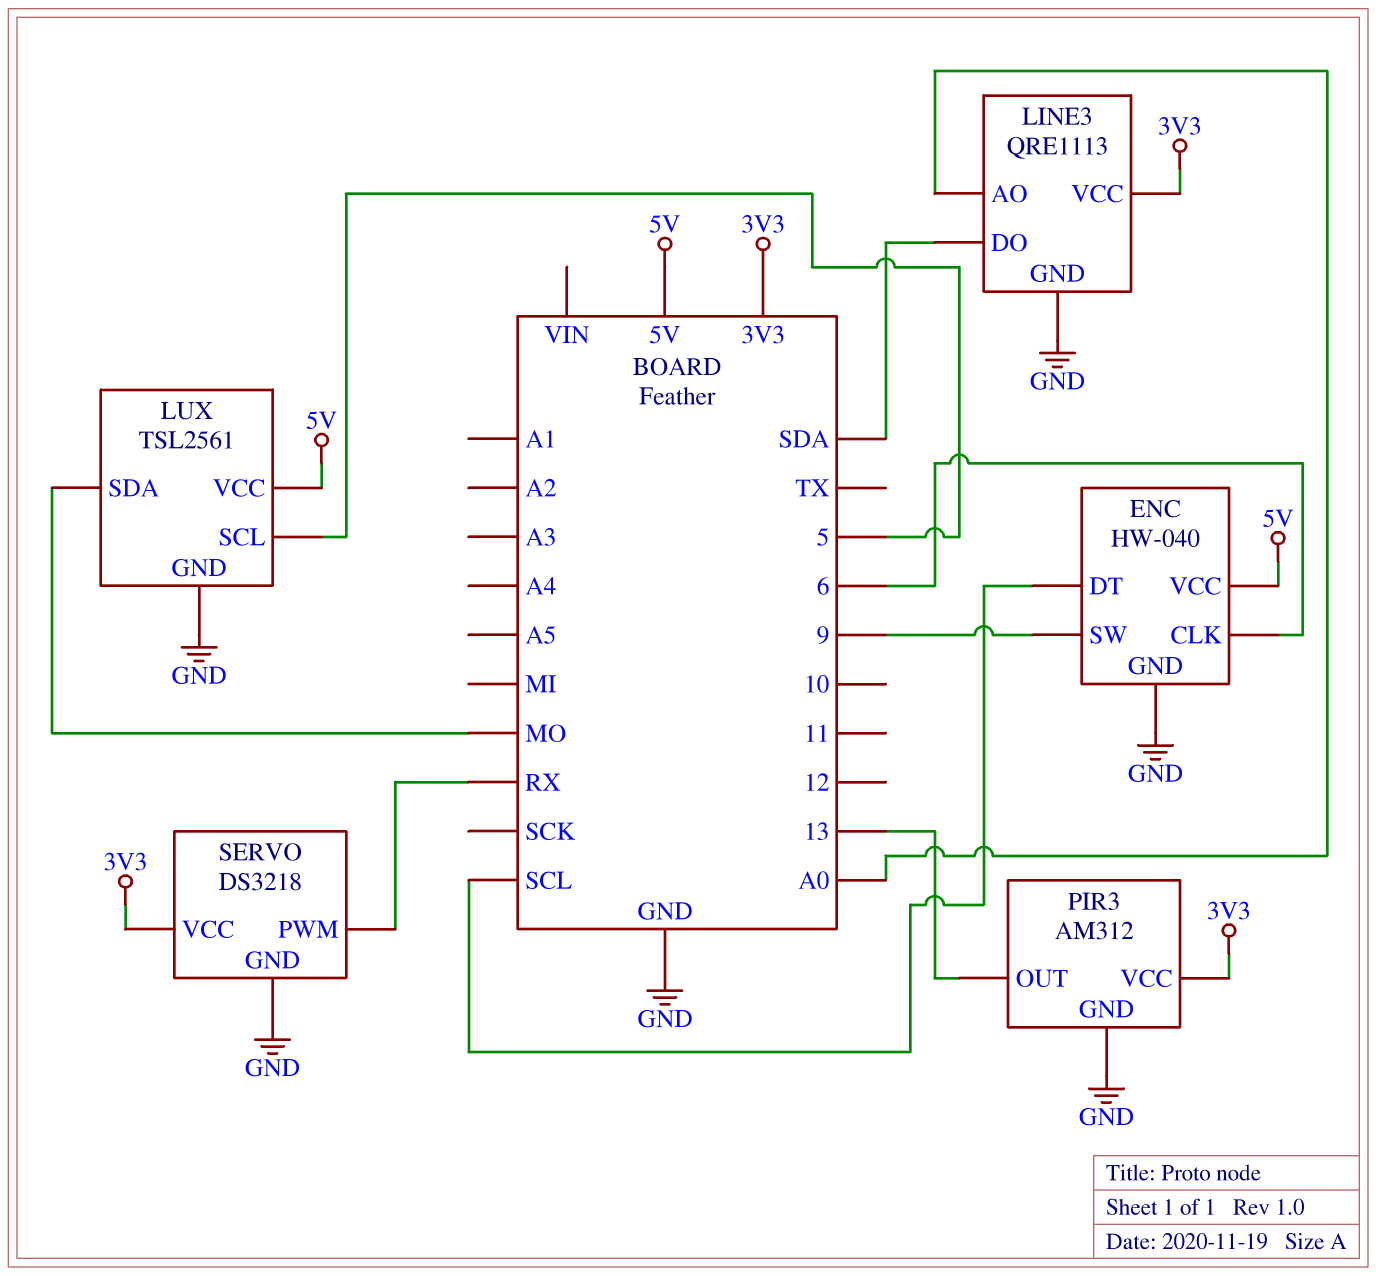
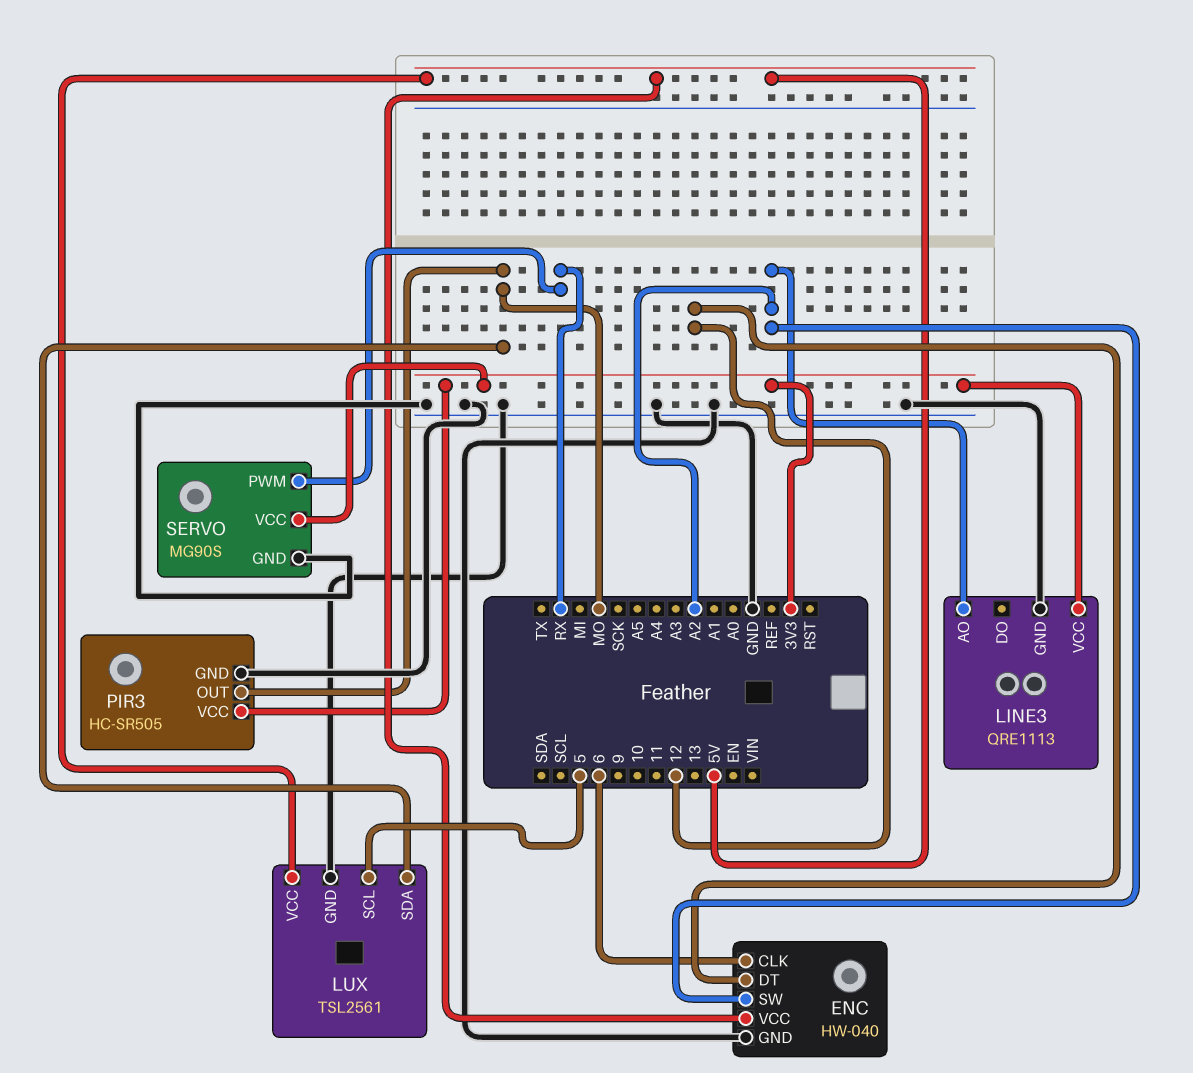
ENC pin DT: SCL -> 12
ENC pin SW: 9 -> A2
LINE3 pin AO: A0 -> A2
LINE3 pin DO: SDA -> none
PIR3: AM312 -> HC-SR505
PIR3 pin OUT: 13 -> MO
SERVO: DS3218 -> MG90S

